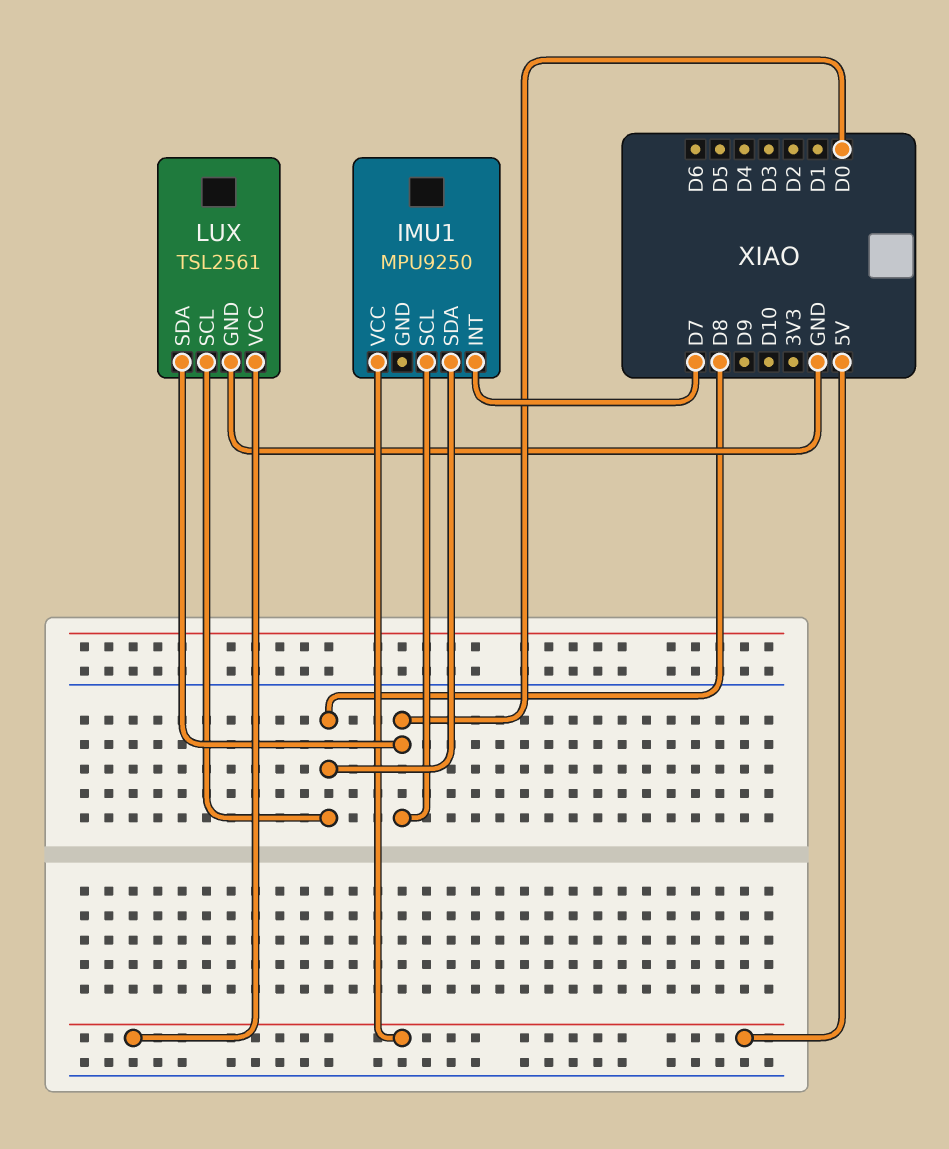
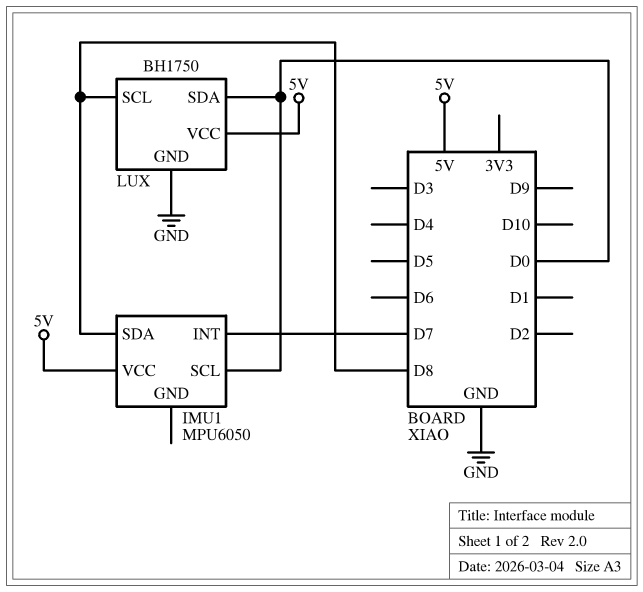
IMU1: MPU9250 -> MPU6050
LUX: TSL2561 -> BH1750

